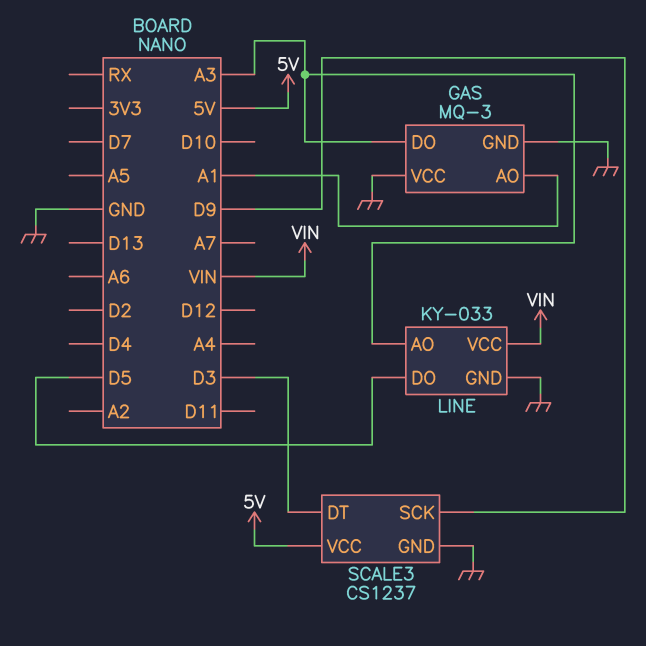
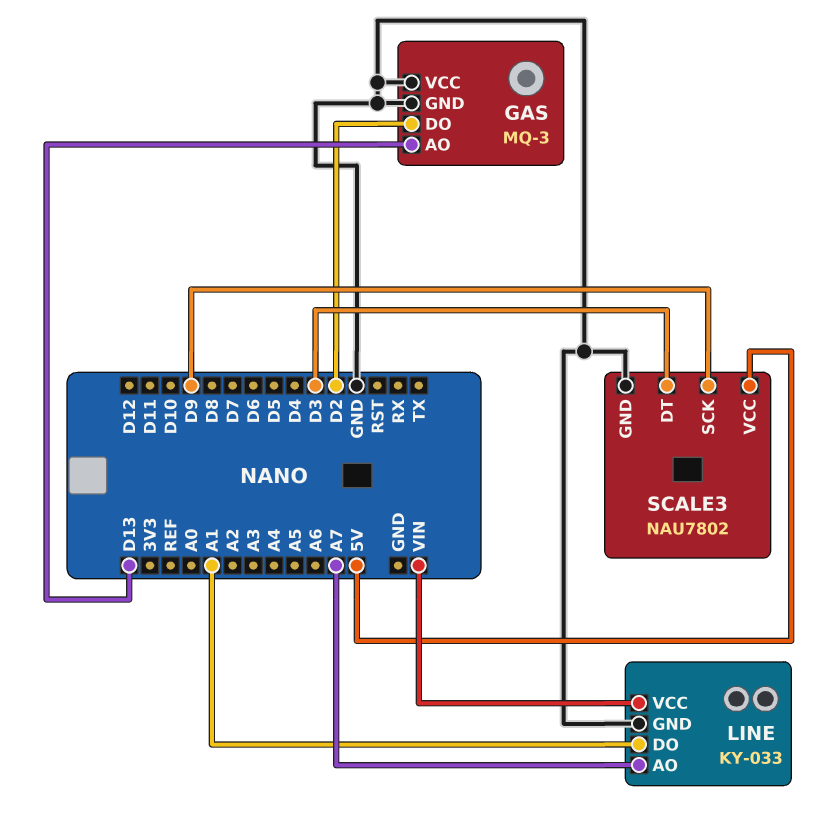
GAS pin AO: A1 -> D13
GAS pin DO: A3 -> D2
LINE pin AO: A3 -> A7
LINE pin DO: D5 -> A1
SCALE3: CS1237 -> NAU7802

